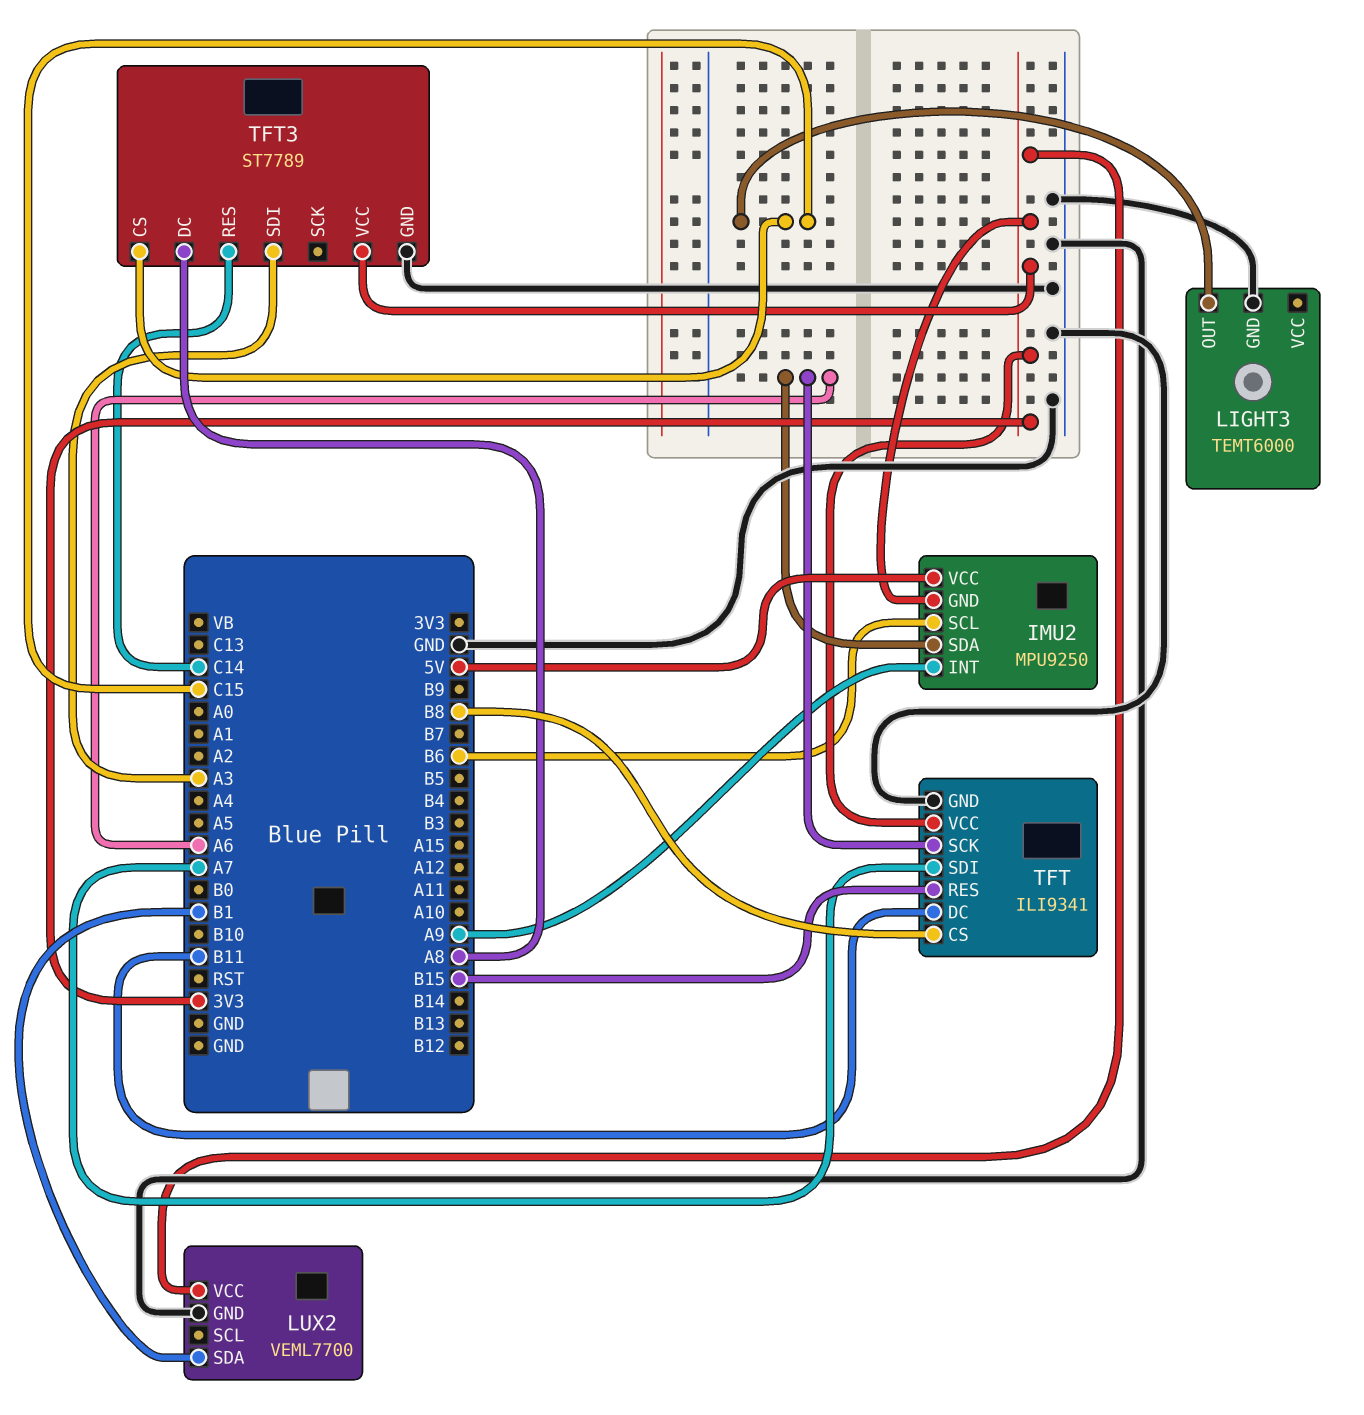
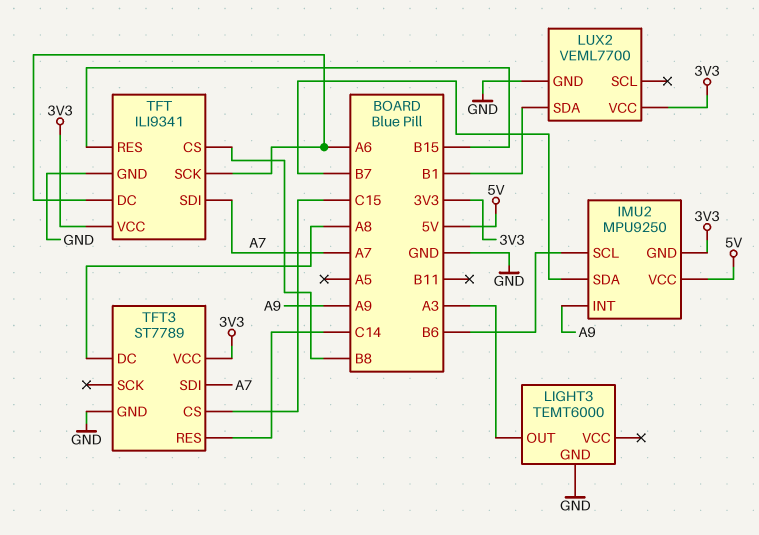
IMU2 pin SDA: A6 -> B7
LIGHT3 pin OUT: C15 -> A3
TFT pin DC: B11 -> A6
TFT3 pin SDI: A3 -> A7

